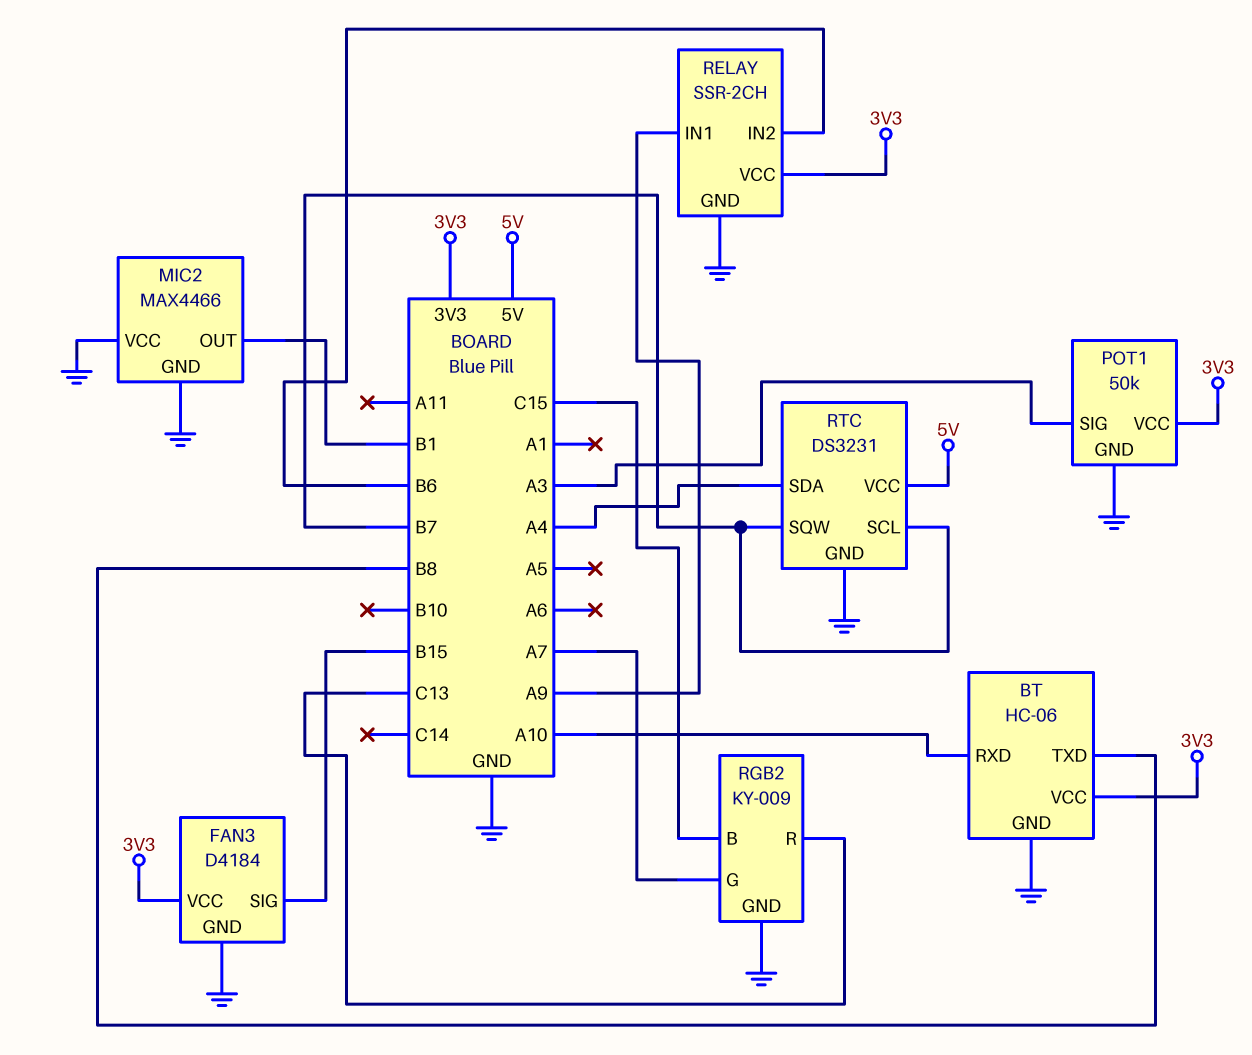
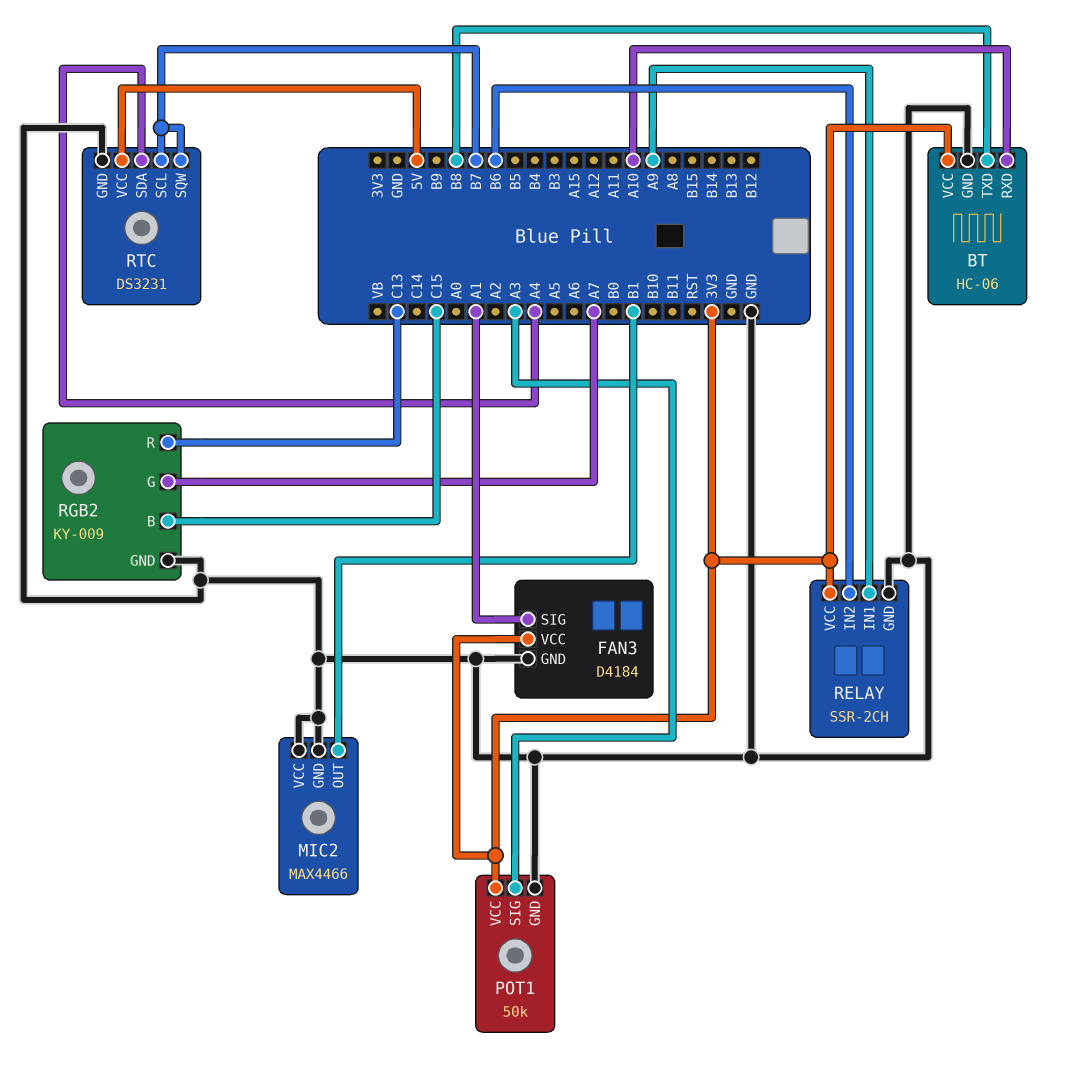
FAN3 pin SIG: B15 -> A1

